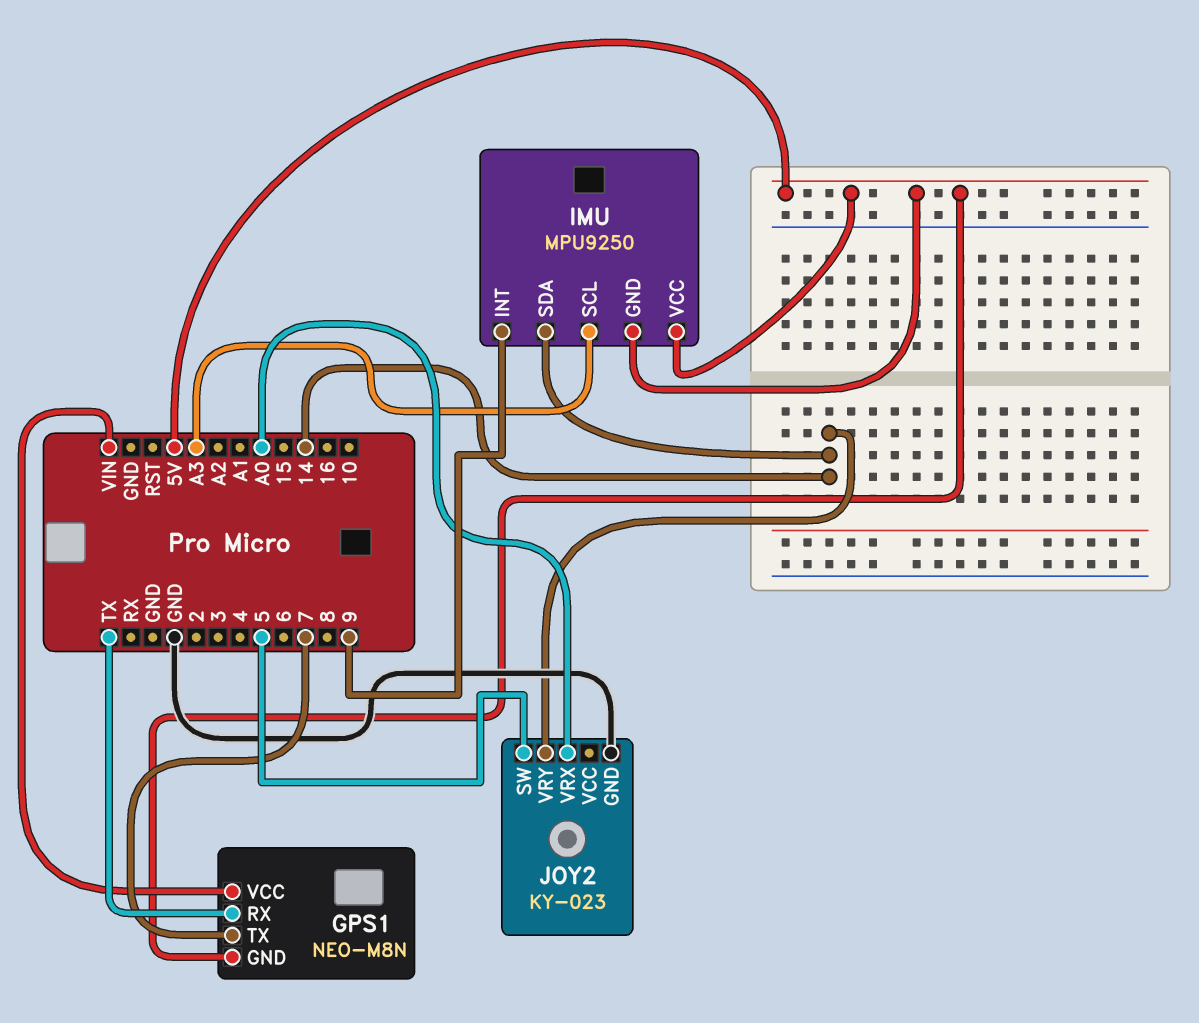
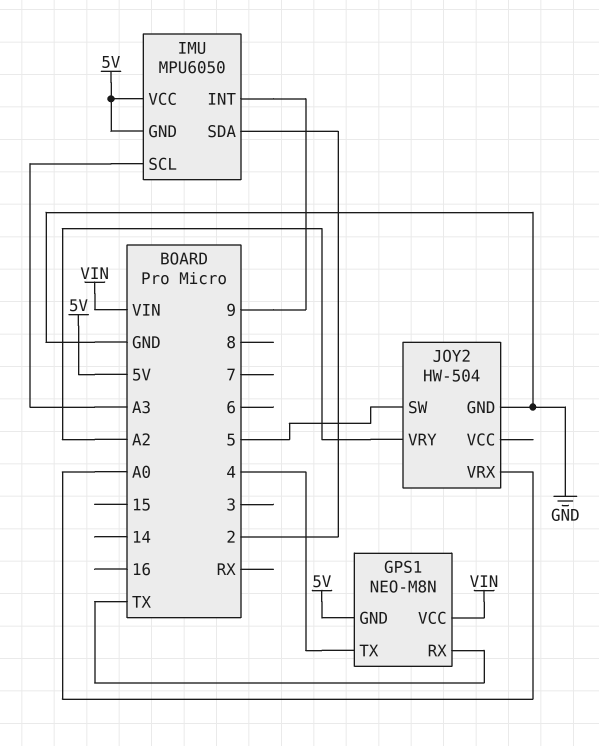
GPS1 pin TX: 7 -> 4
IMU: MPU9250 -> MPU6050
IMU pin SDA: 14 -> 2
JOY2: KY-023 -> HW-504
JOY2 pin VRY: 14 -> A2

